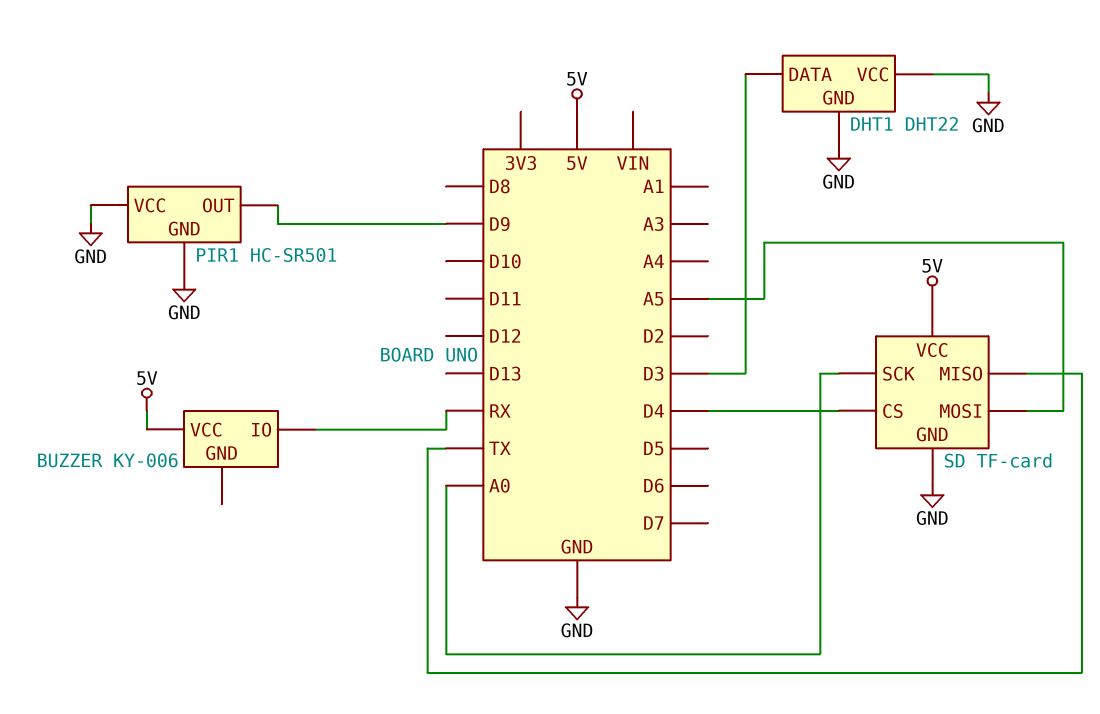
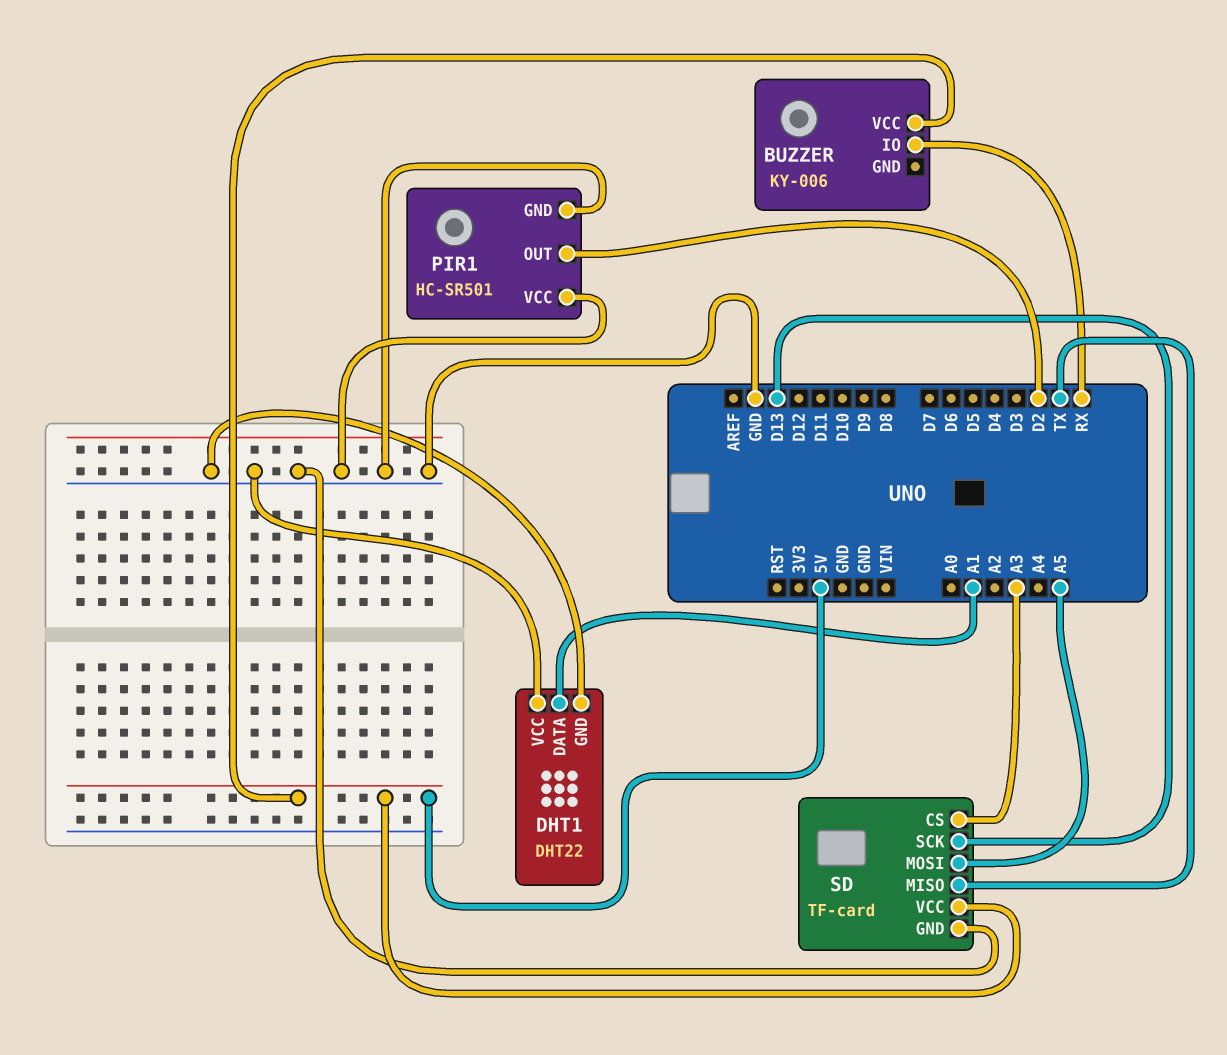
DHT1 pin DATA: D3 -> A1
PIR1 pin OUT: D9 -> D2
SD pin CS: D4 -> A3
SD pin SCK: A0 -> D13

